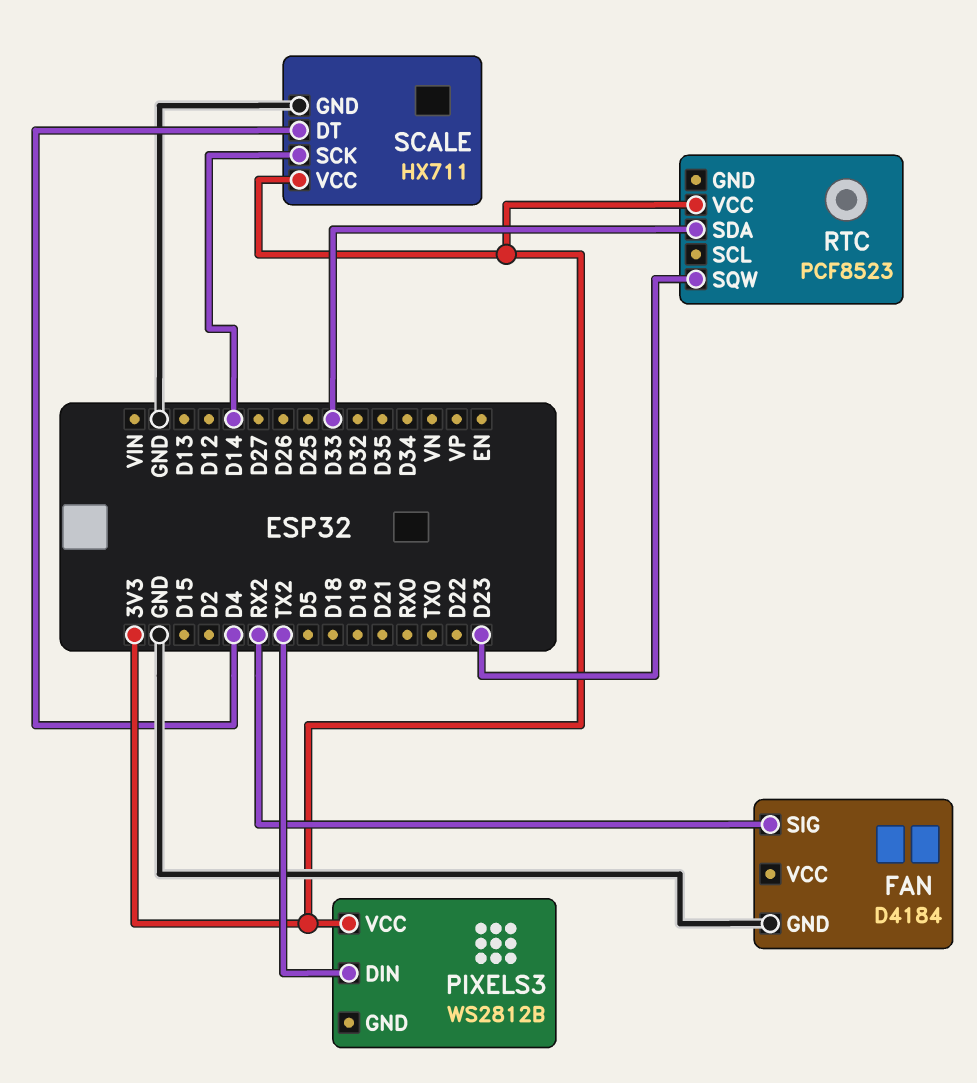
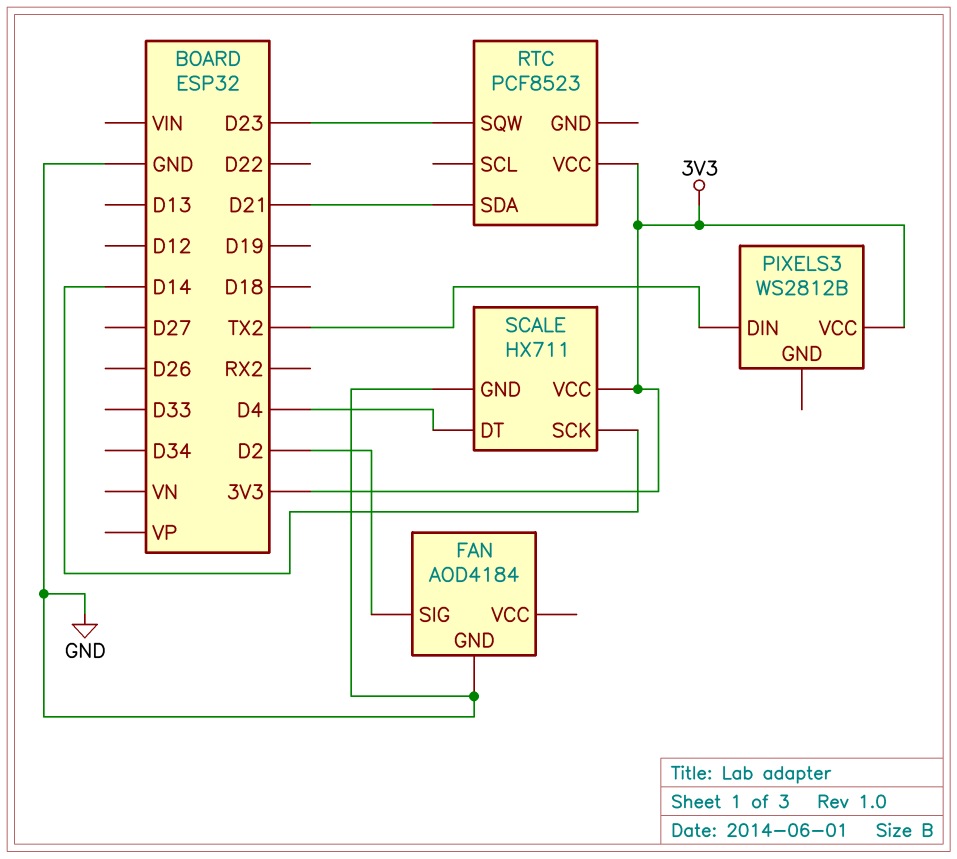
FAN: D4184 -> AOD4184
FAN pin SIG: RX2 -> D2
RTC pin SDA: D33 -> D21

